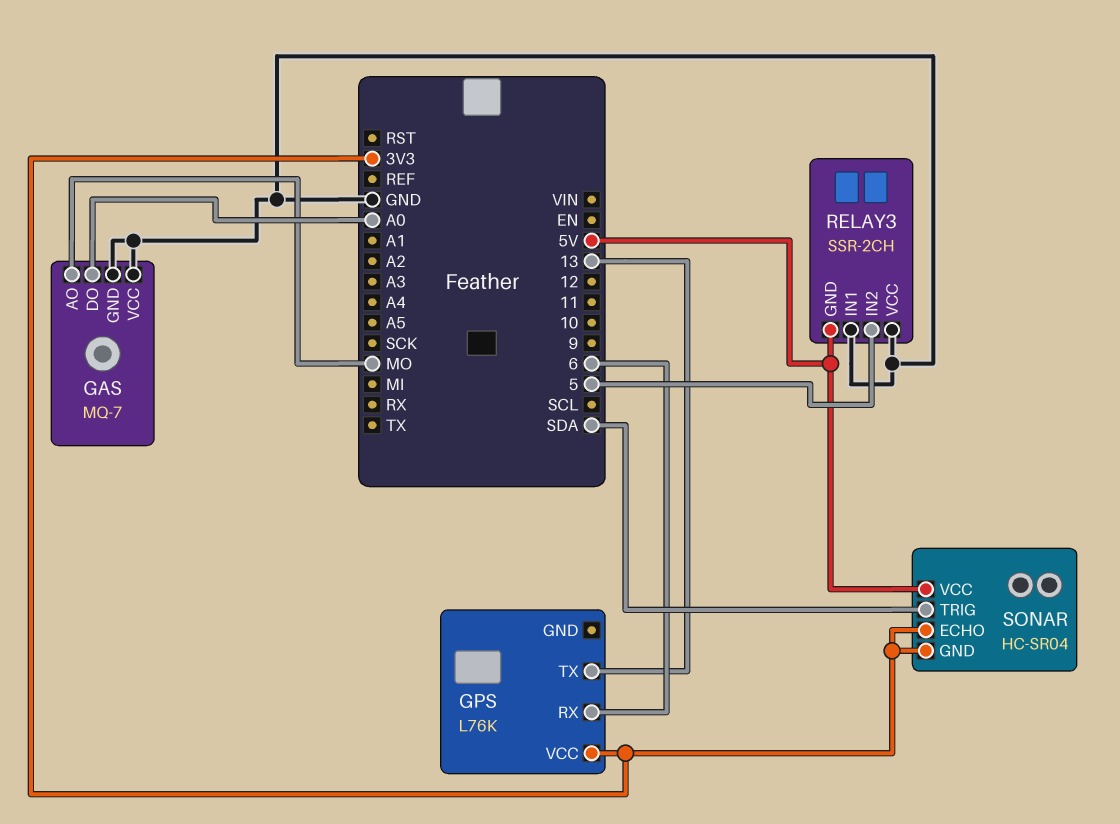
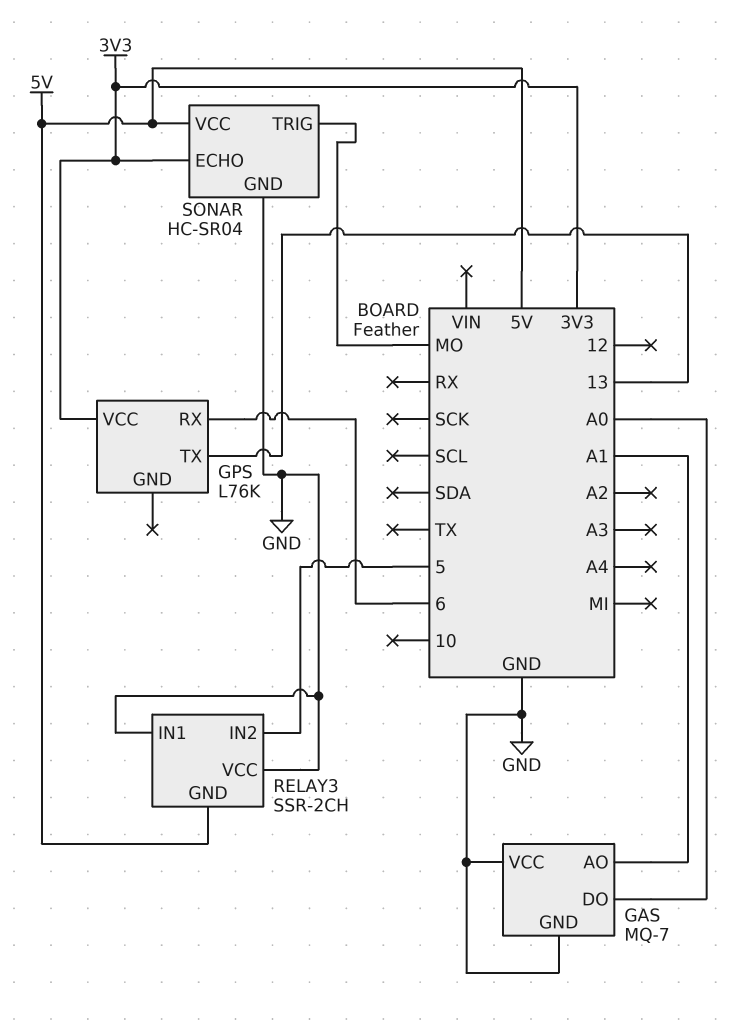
GAS pin AO: MO -> A1
SONAR pin GND: 3V3 -> GND
SONAR pin TRIG: SDA -> MO

